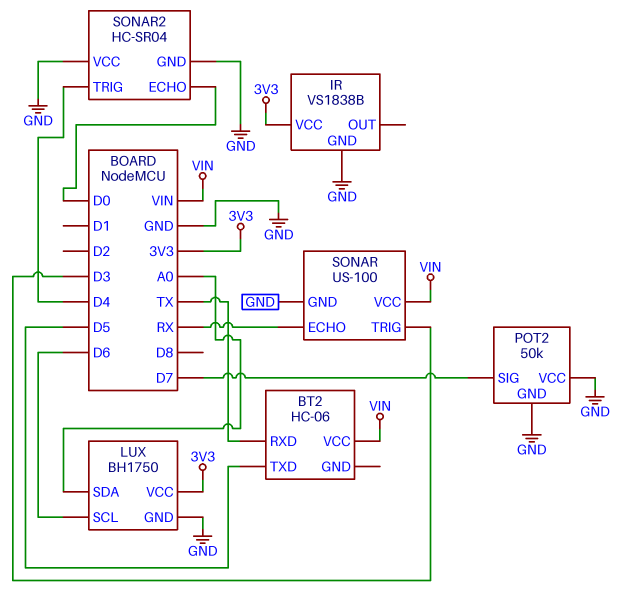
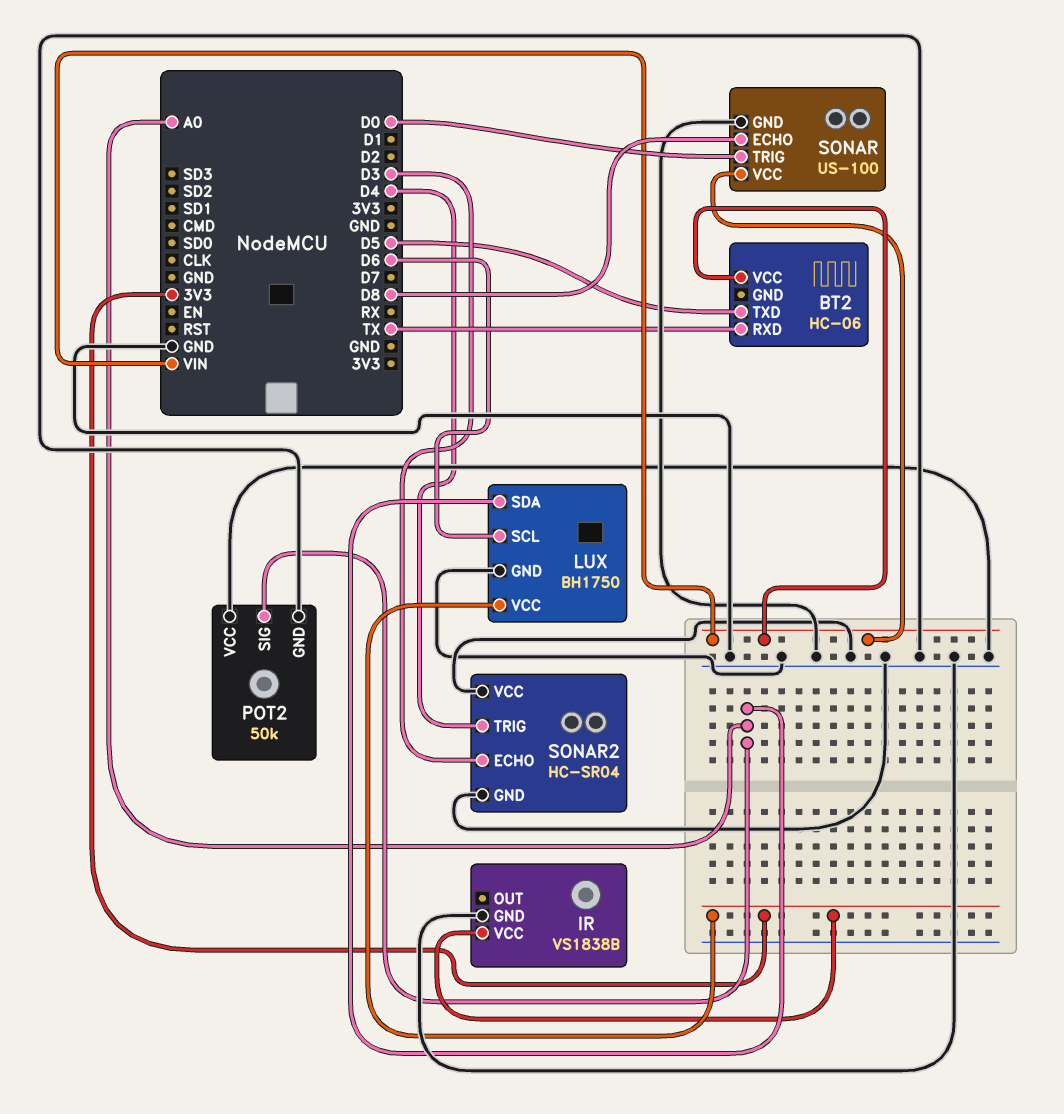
POT2 pin SIG: D7 -> A0
SONAR pin ECHO: RX -> D8
SONAR pin TRIG: D3 -> D0
SONAR2 pin ECHO: D0 -> D3

